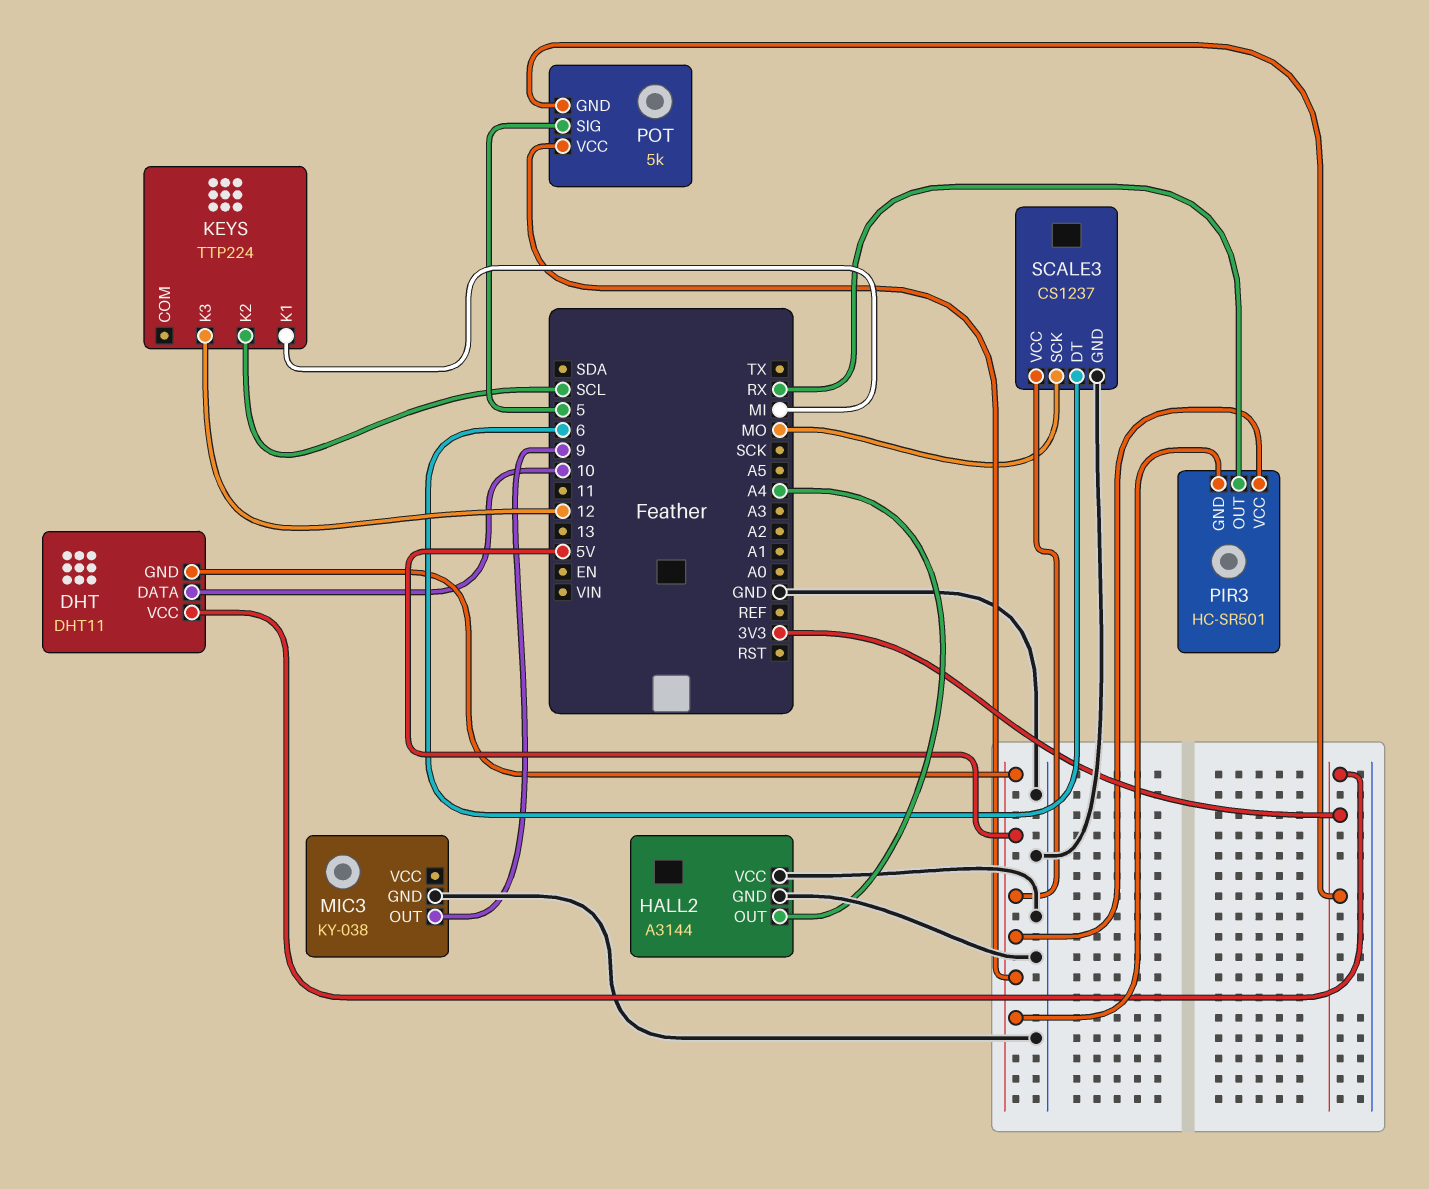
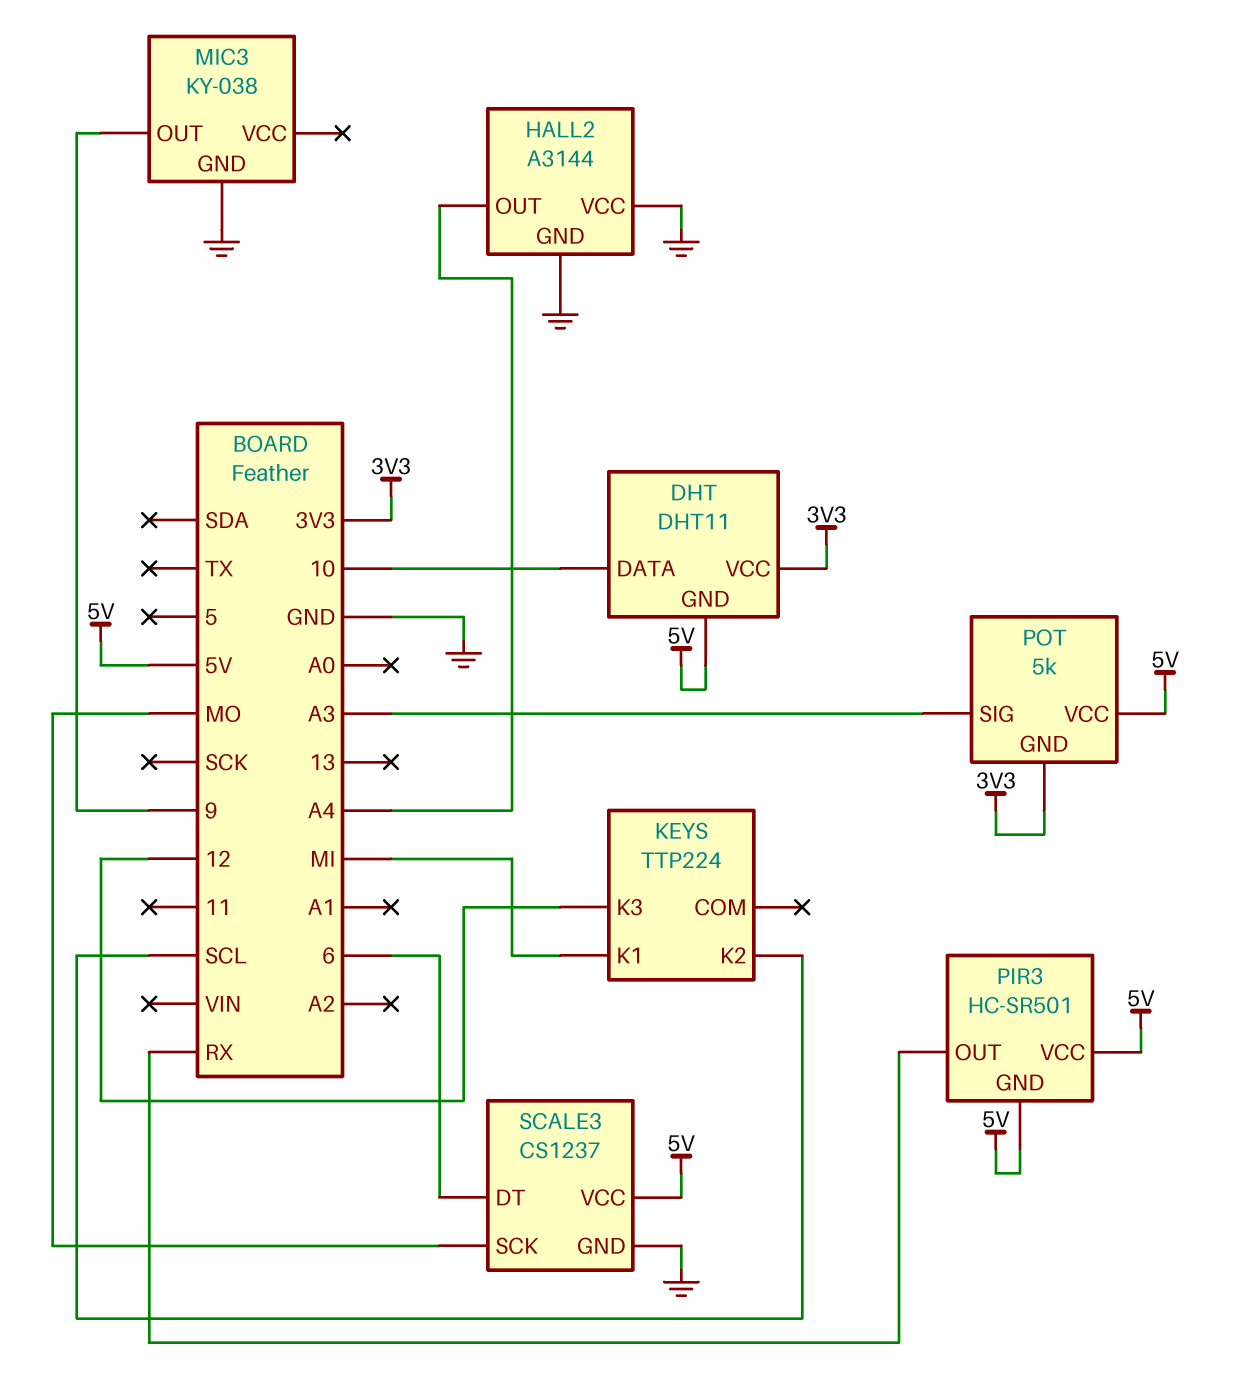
POT pin SIG: 5 -> A3

